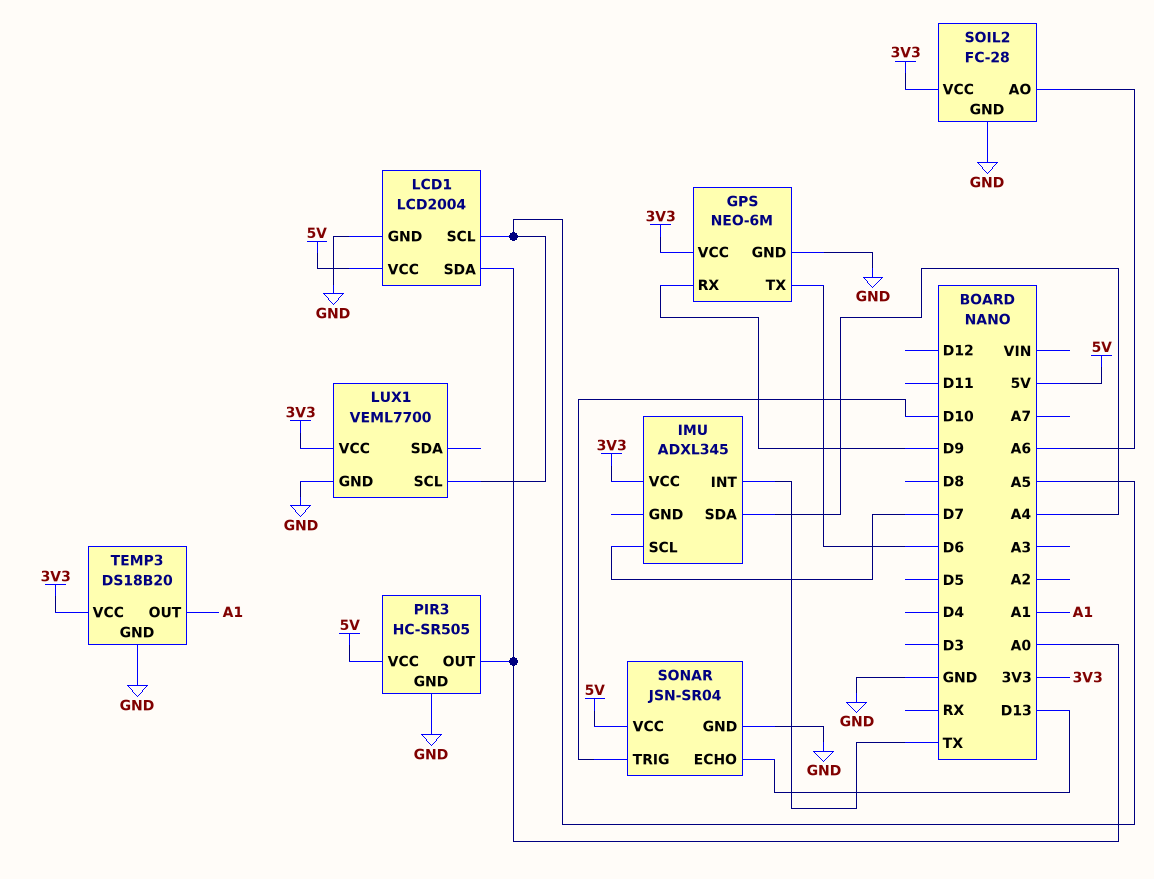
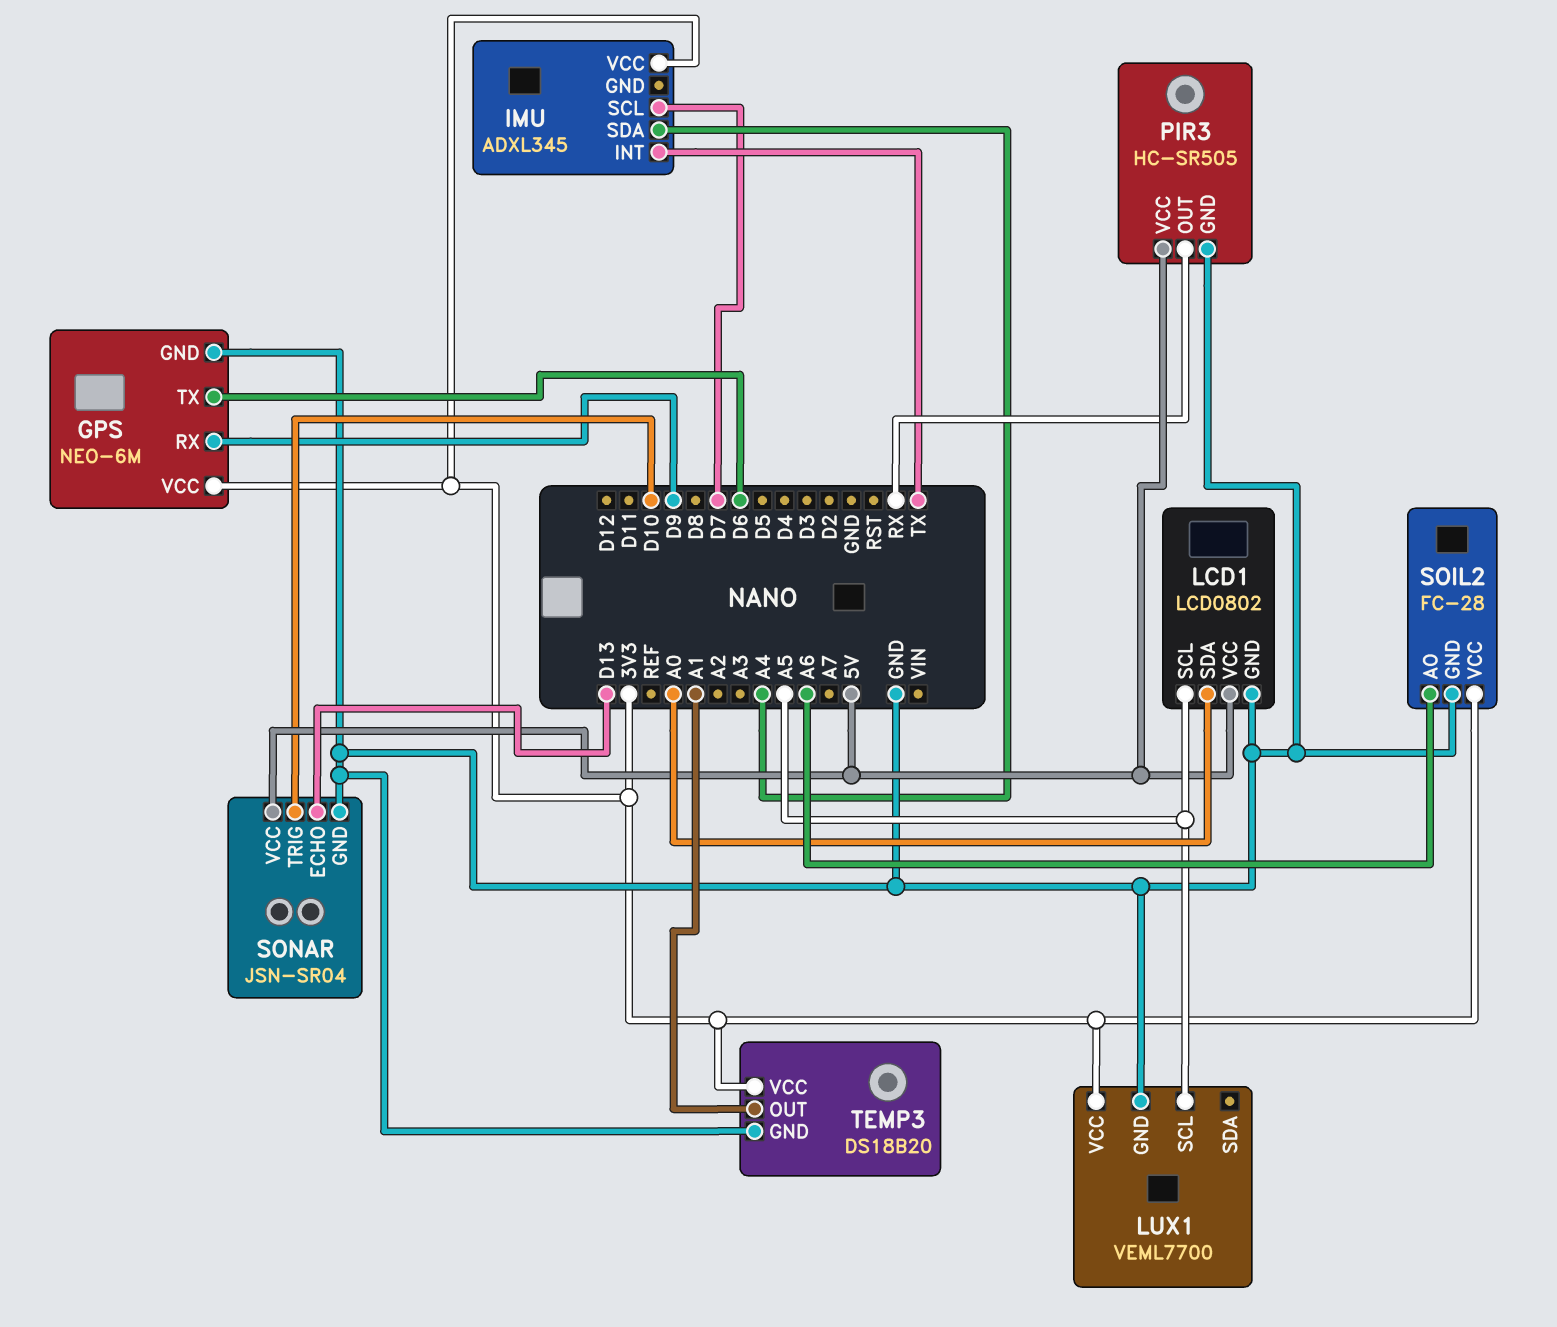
LCD1: LCD2004 -> LCD0802
PIR3 pin OUT: A0 -> RX

